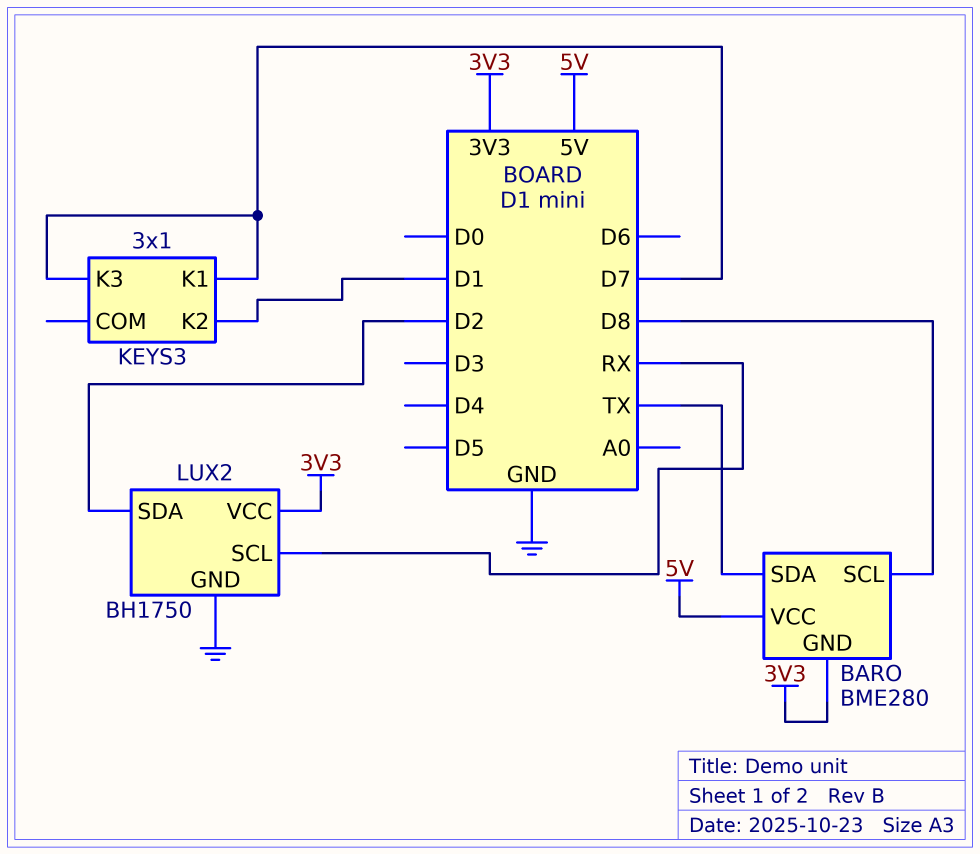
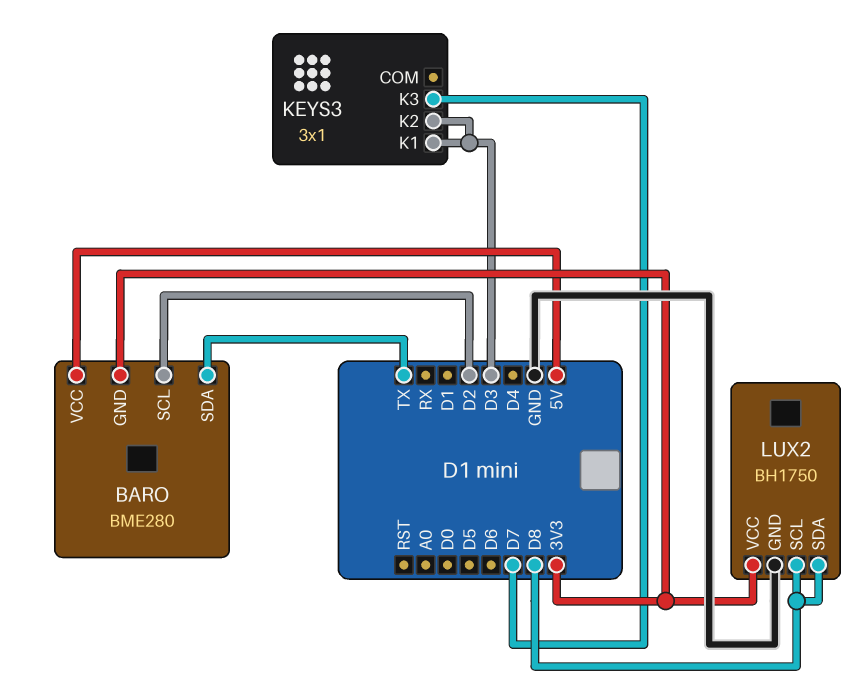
BARO pin SCL: D8 -> D2
KEYS3 pin K1: D7 -> D3
KEYS3 pin K2: D1 -> D3
LUX2 pin SCL: RX -> D8
LUX2 pin SDA: D2 -> D8

